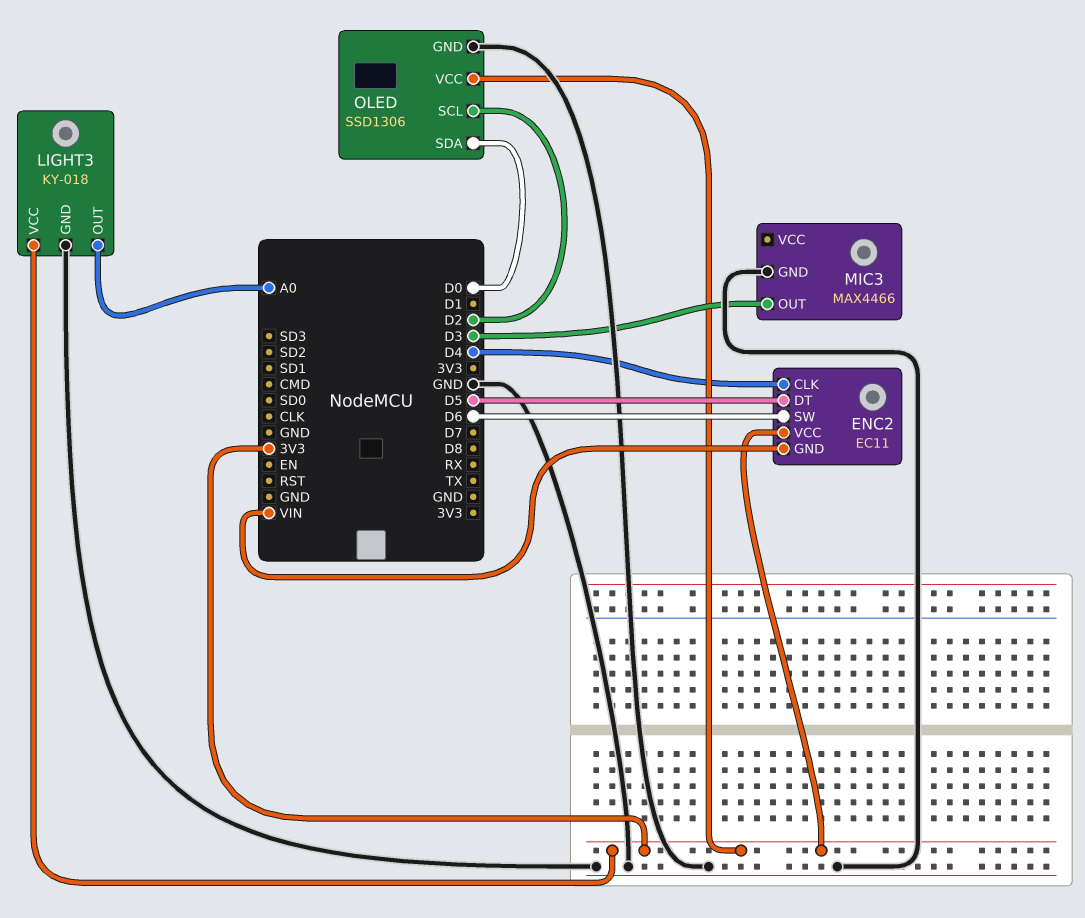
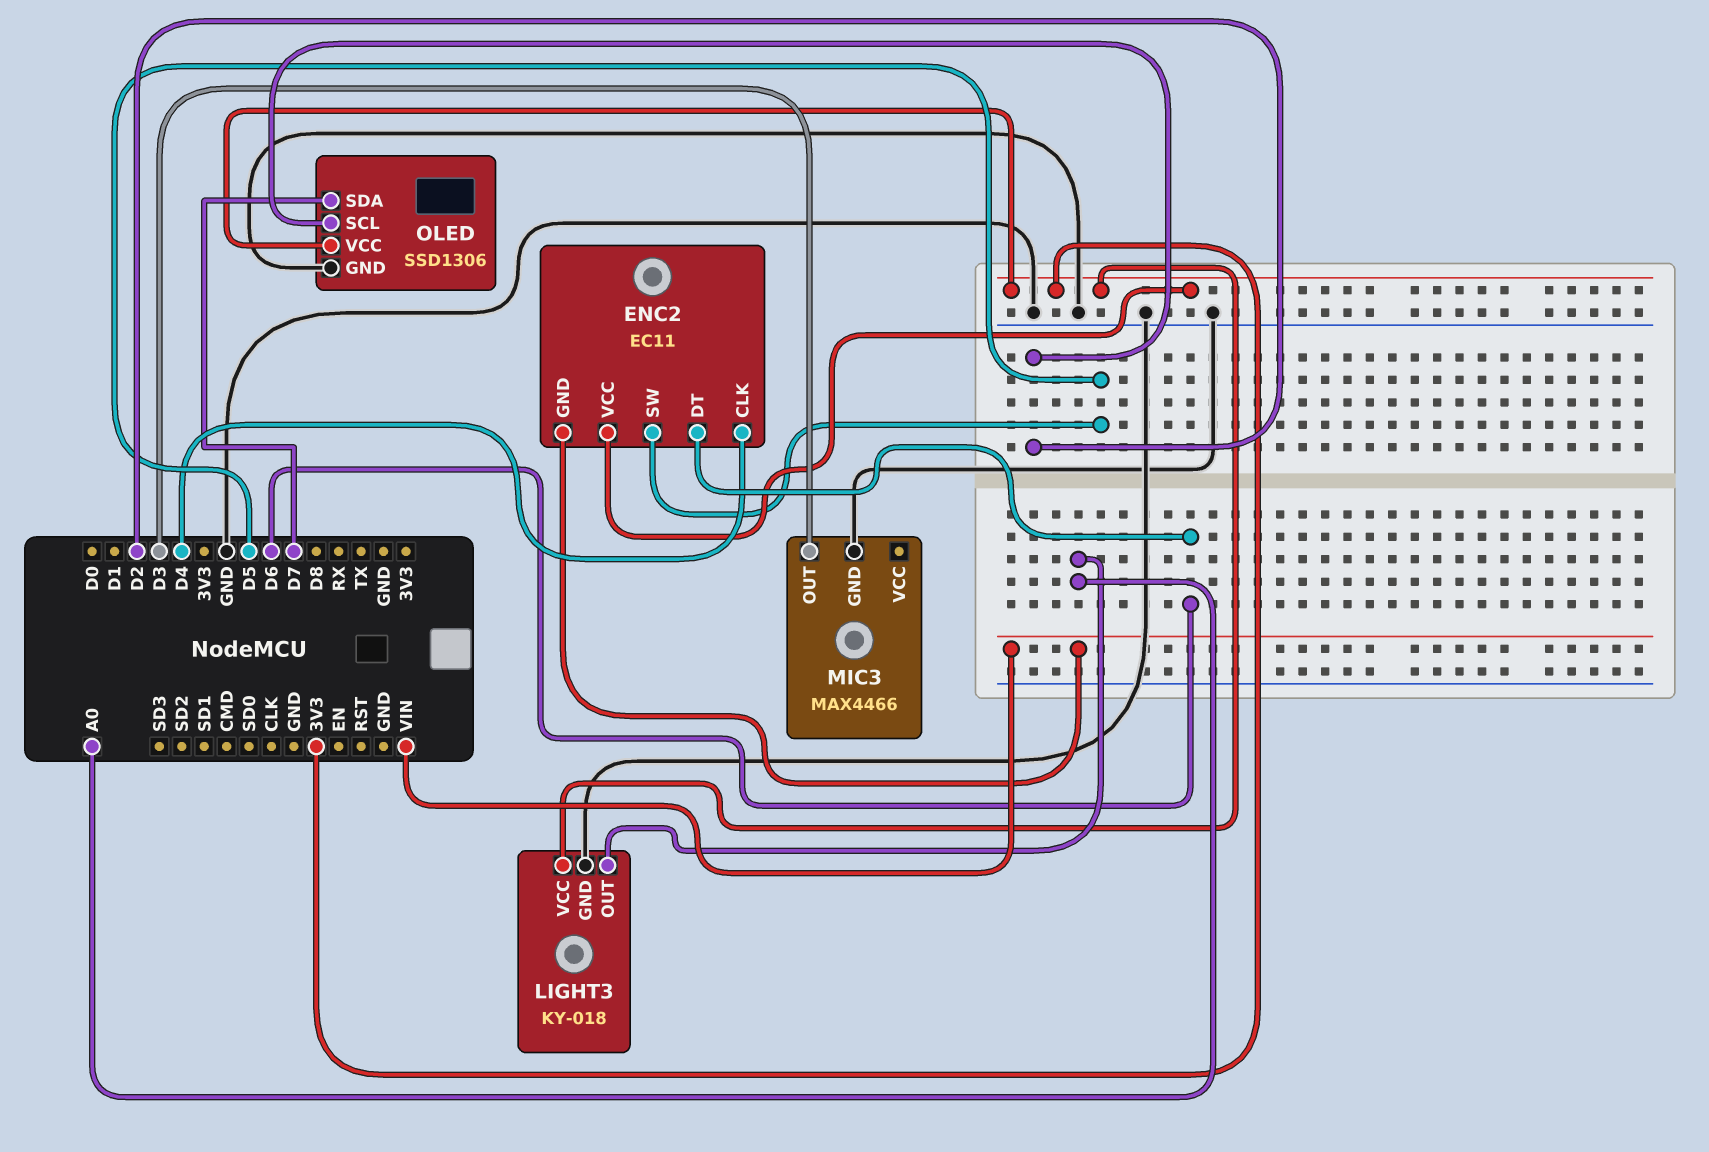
ENC2 pin DT: D5 -> D6
ENC2 pin SW: D6 -> D5
OLED pin SDA: D0 -> D7

